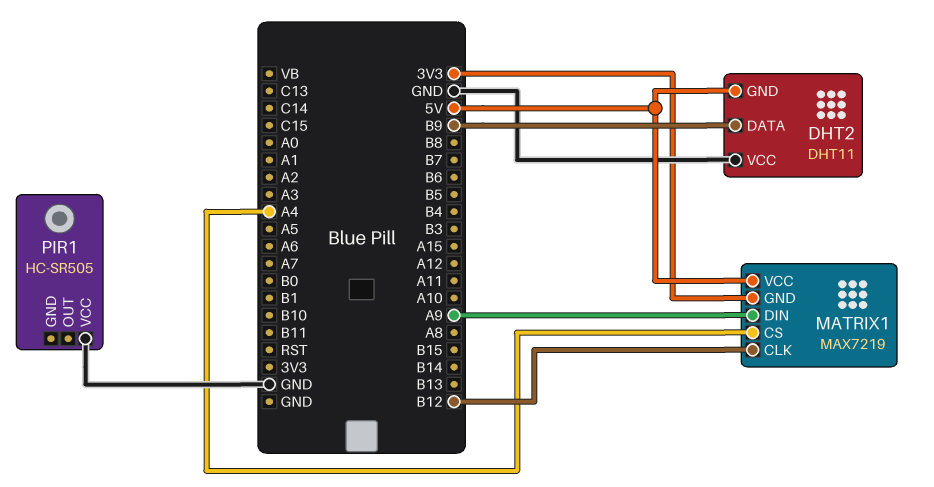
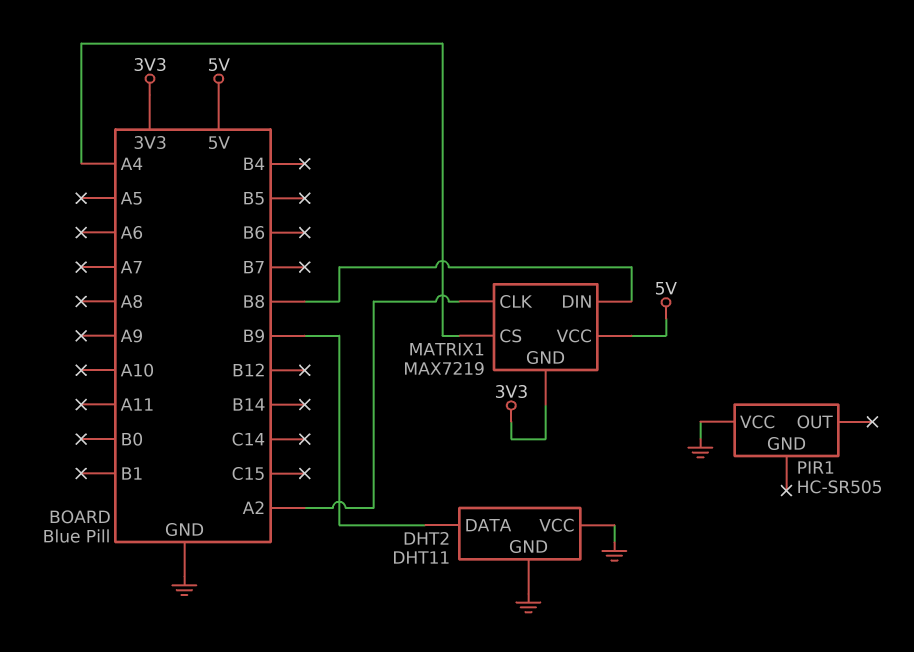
DHT2 pin GND: 5V -> GND
MATRIX1 pin CLK: B12 -> A2
MATRIX1 pin DIN: A9 -> B8

